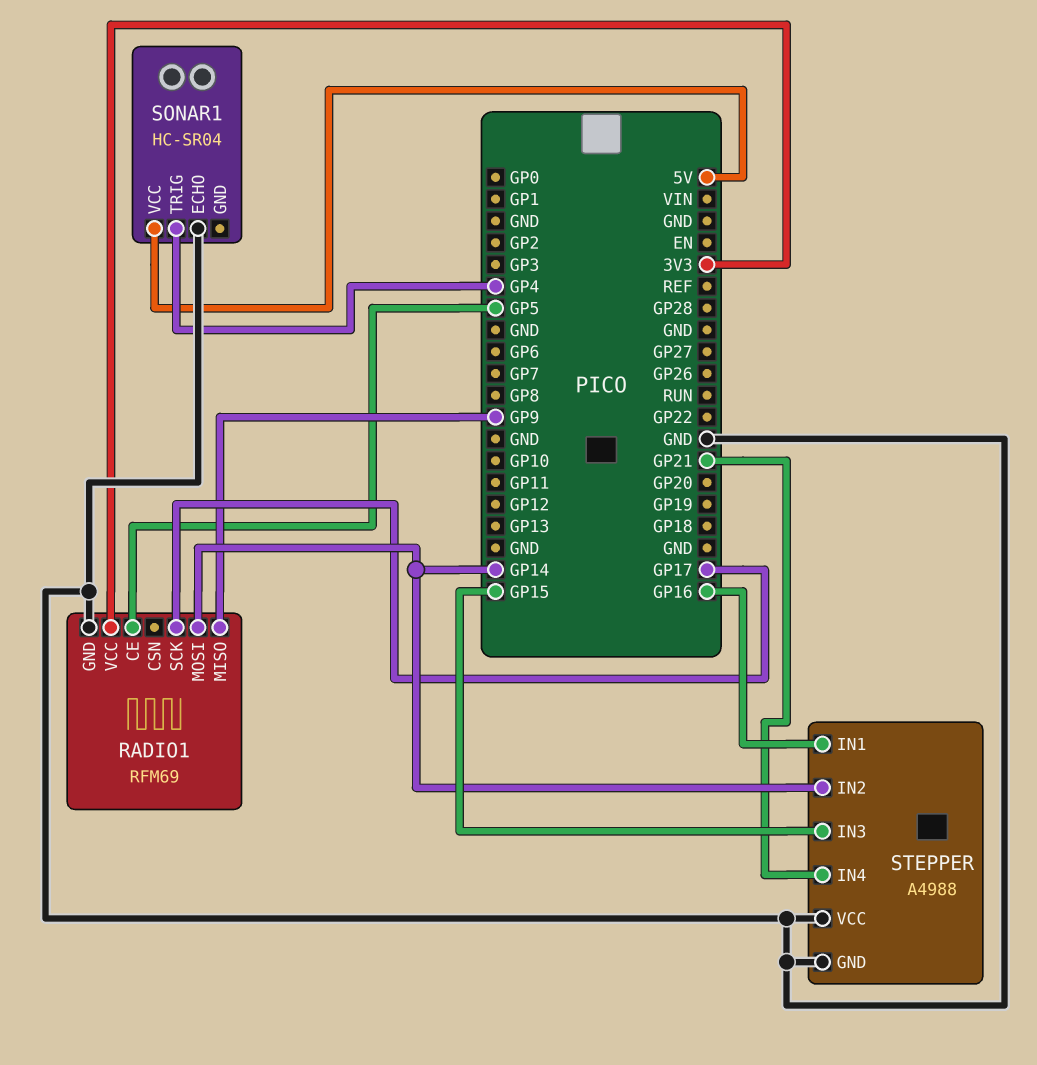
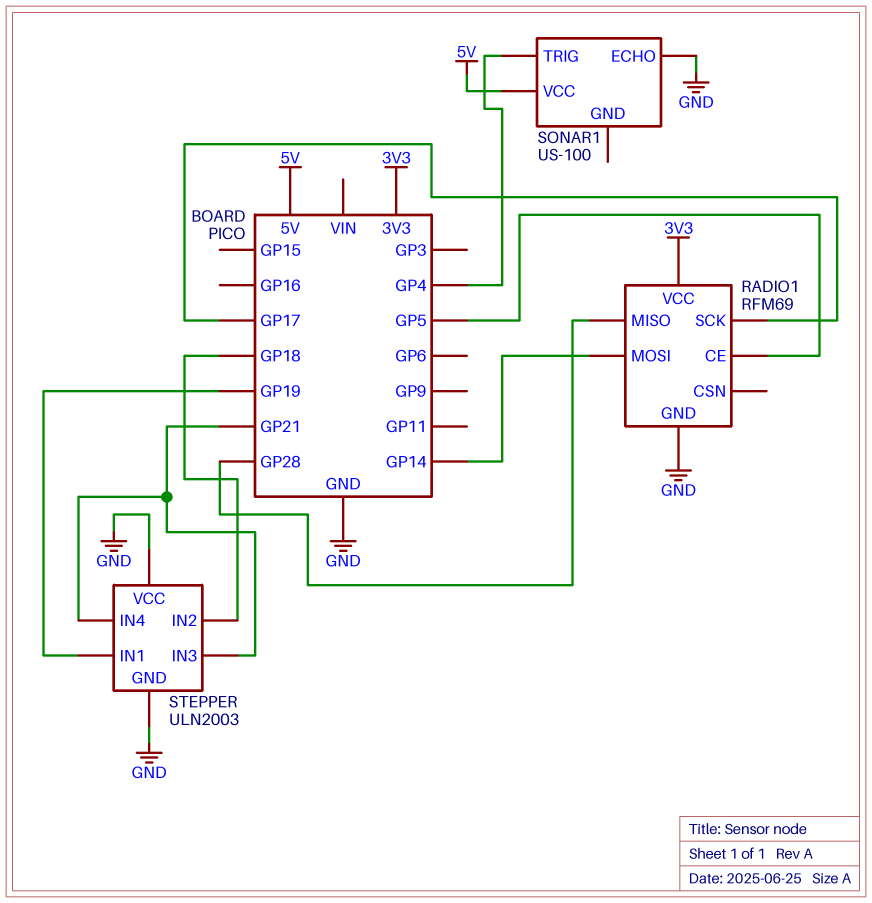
RADIO1 pin MISO: GP9 -> GP28
SONAR1: HC-SR04 -> US-100
STEPPER: A4988 -> ULN2003
STEPPER pin IN1: GP16 -> GP19
STEPPER pin IN2: GP14 -> GP18
STEPPER pin IN3: GP15 -> GP21

